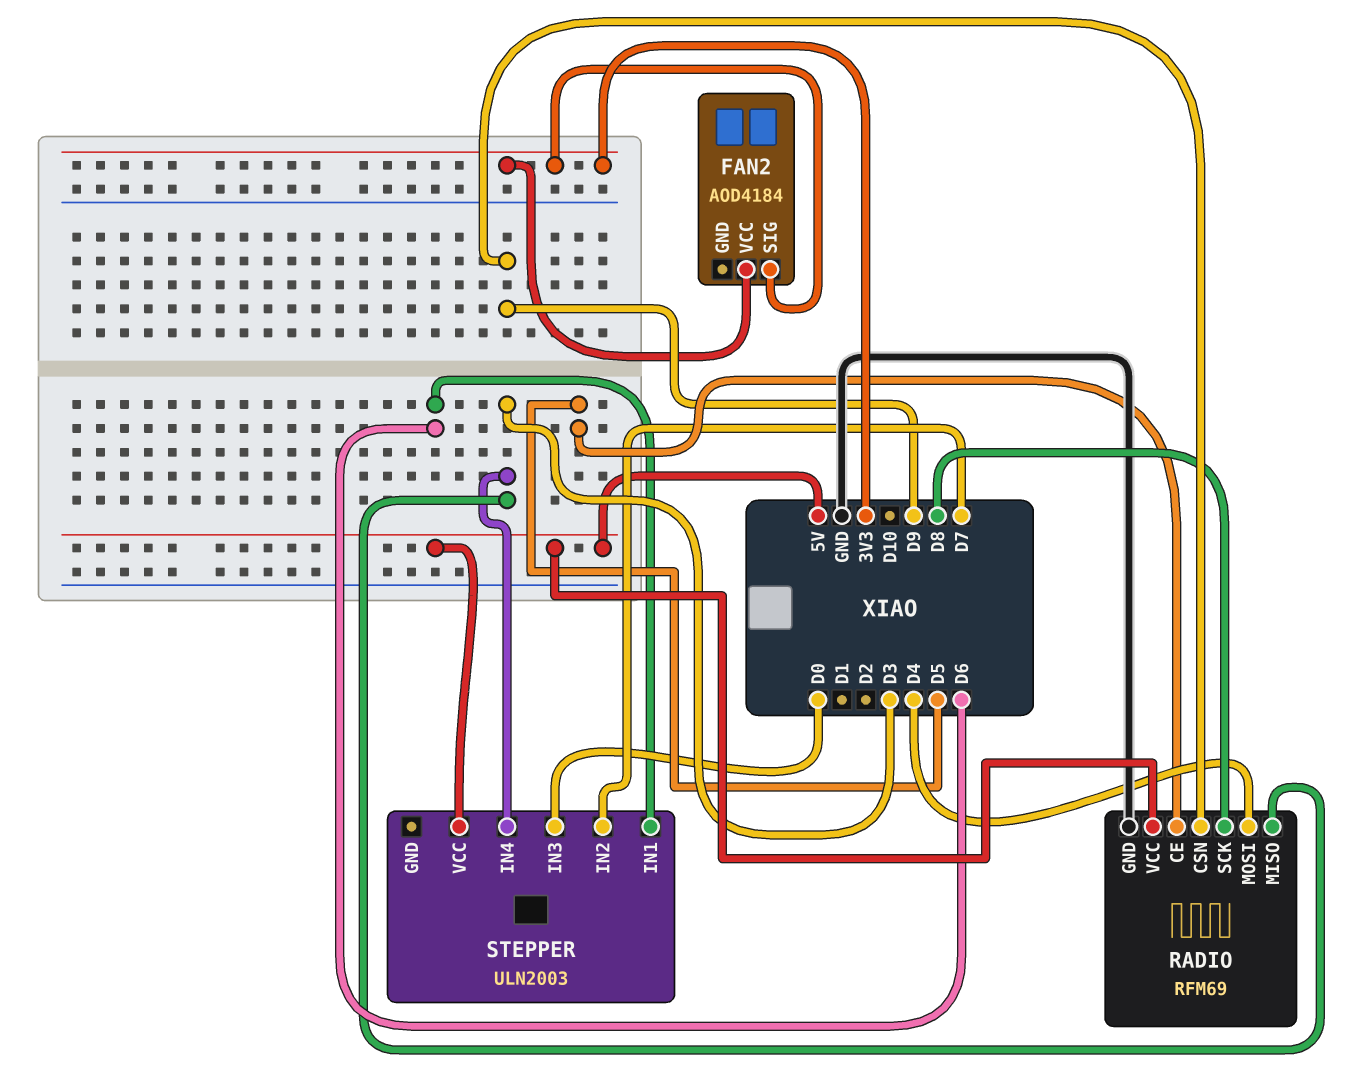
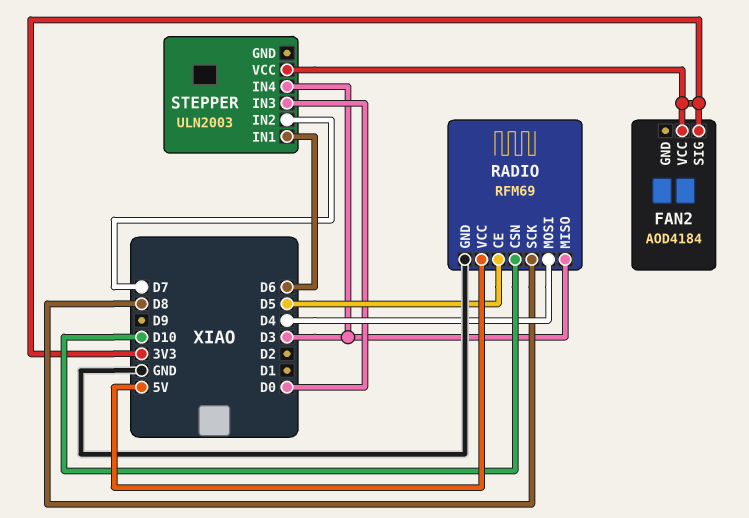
RADIO pin CSN: D9 -> D10
STEPPER pin VCC: 5V -> 3V3

